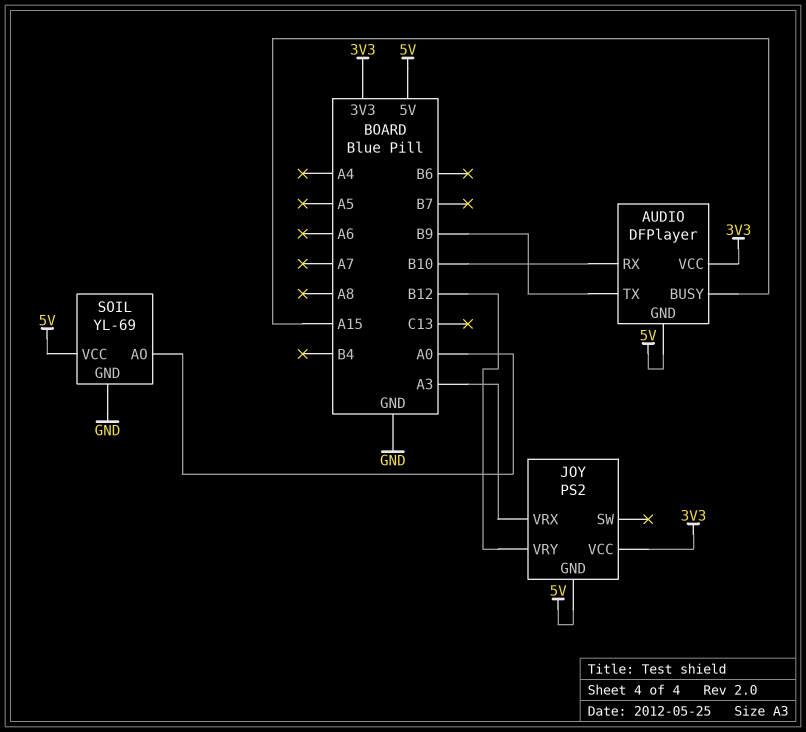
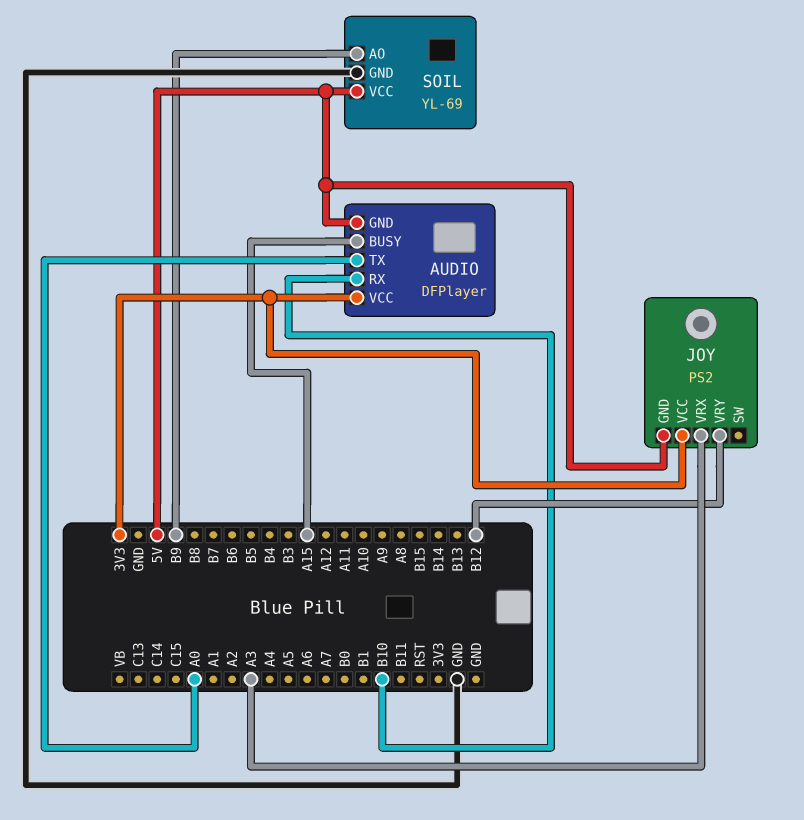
AUDIO pin TX: B9 -> A0
SOIL pin AO: A0 -> B9

